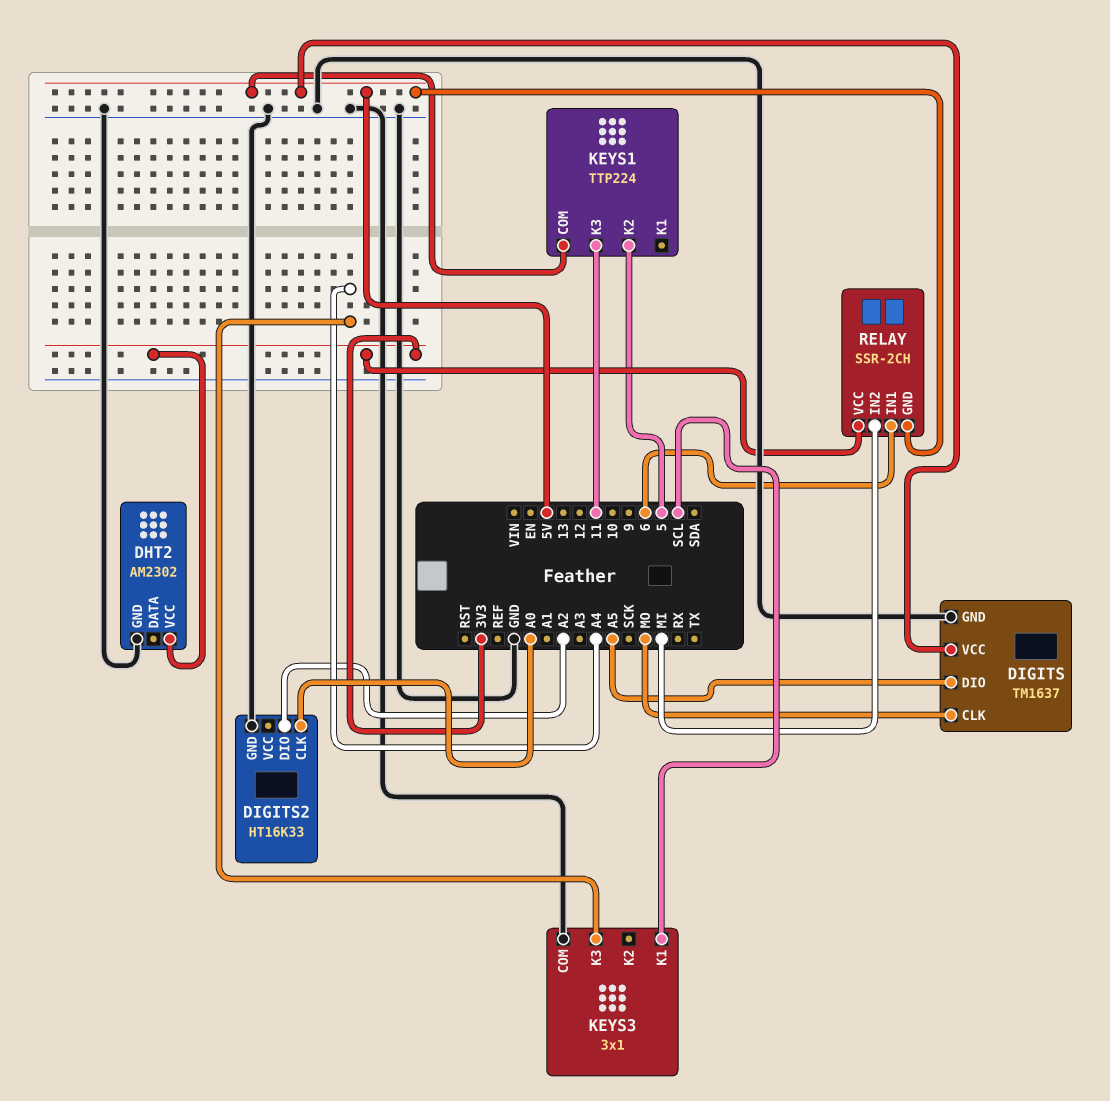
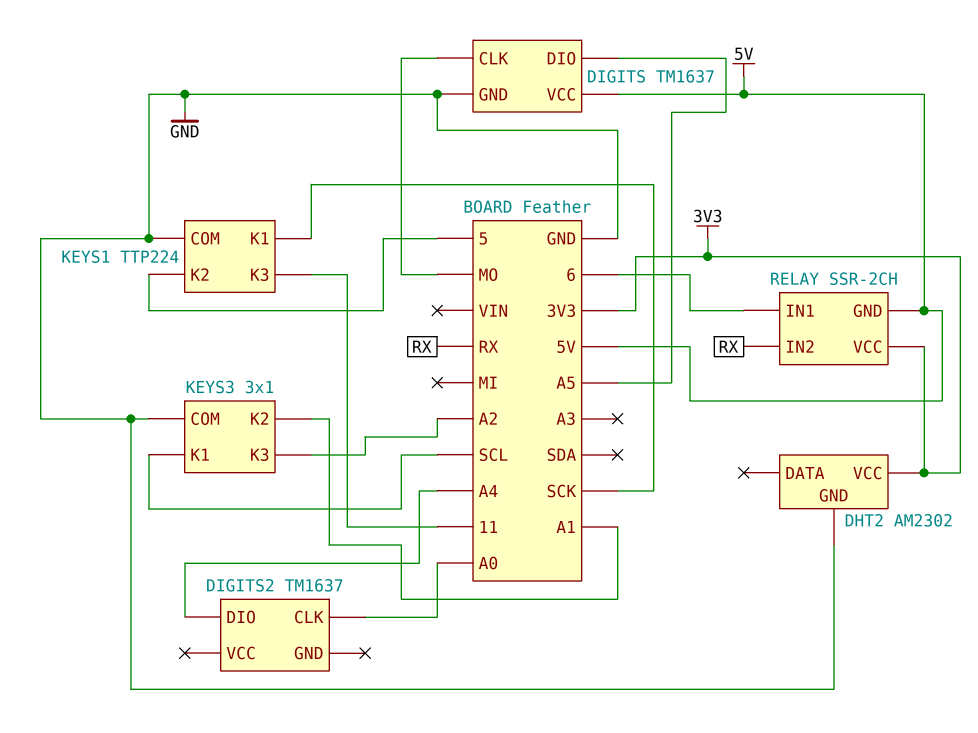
DIGITS2: HT16K33 -> TM1637
DIGITS2 pin DIO: A2 -> A4
DIGITS2 pin GND: GND -> none
KEYS1 pin COM: 5V -> GND
KEYS1 pin K1: none -> SCK
KEYS3 pin K2: none -> A1
KEYS3 pin K3: A4 -> A2
RELAY pin IN2: MI -> RX

